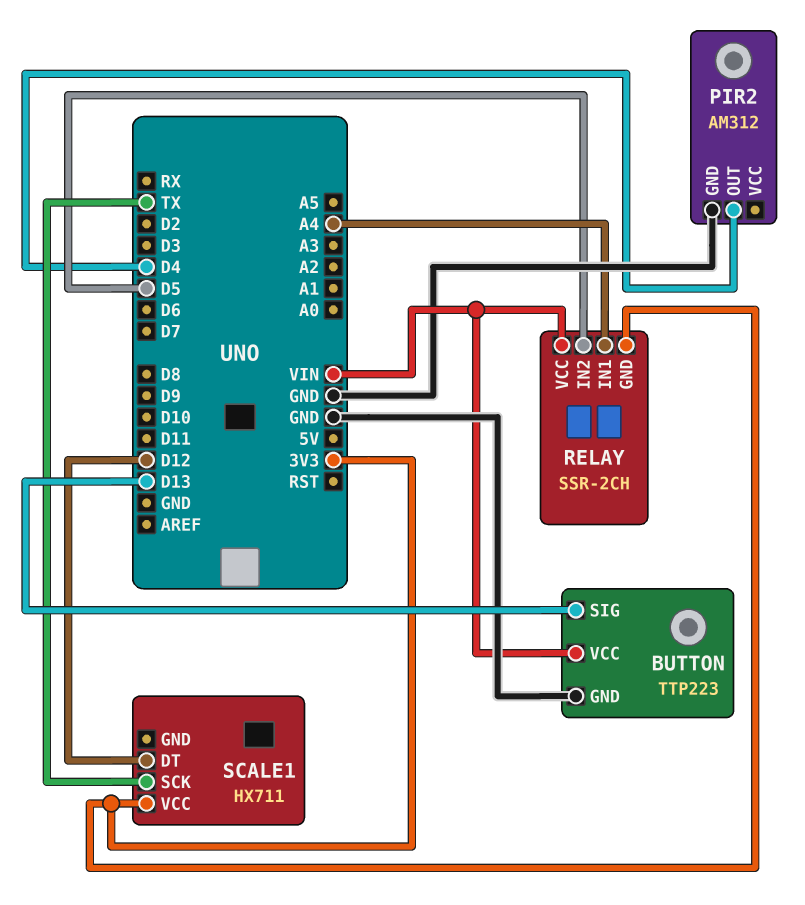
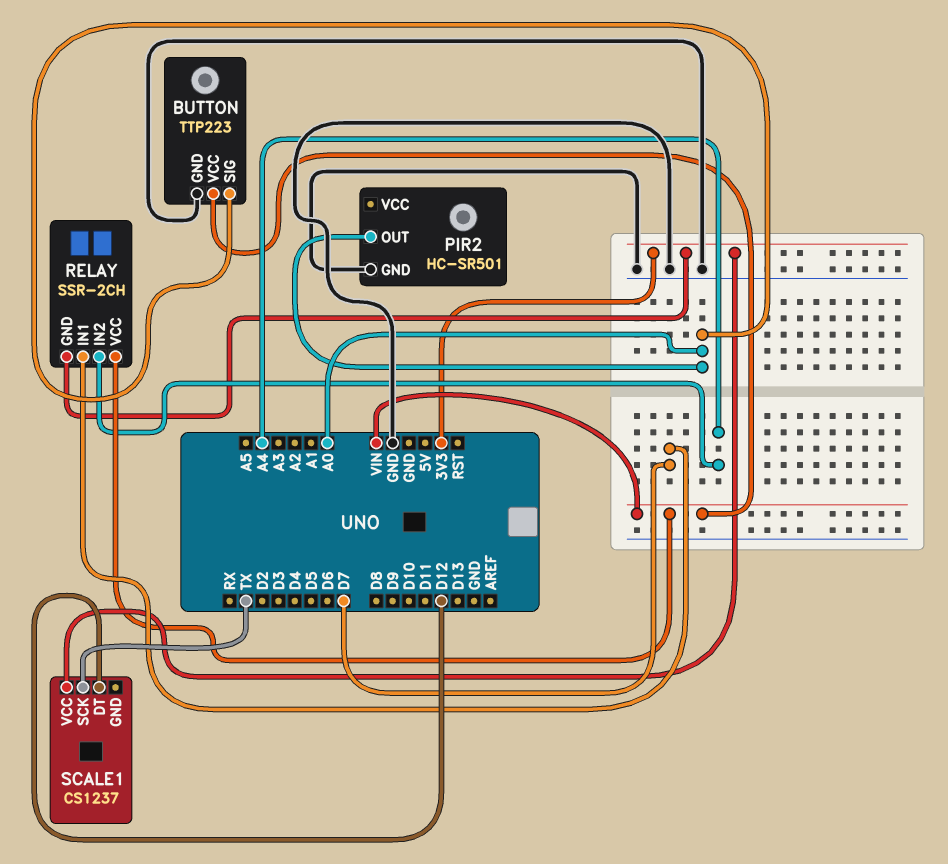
BUTTON pin SIG: D13 -> A0
PIR2: AM312 -> HC-SR501
PIR2 pin OUT: D4 -> A0
RELAY pin IN1: A4 -> D7
RELAY pin IN2: D5 -> A4
SCALE1: HX711 -> CS1237

